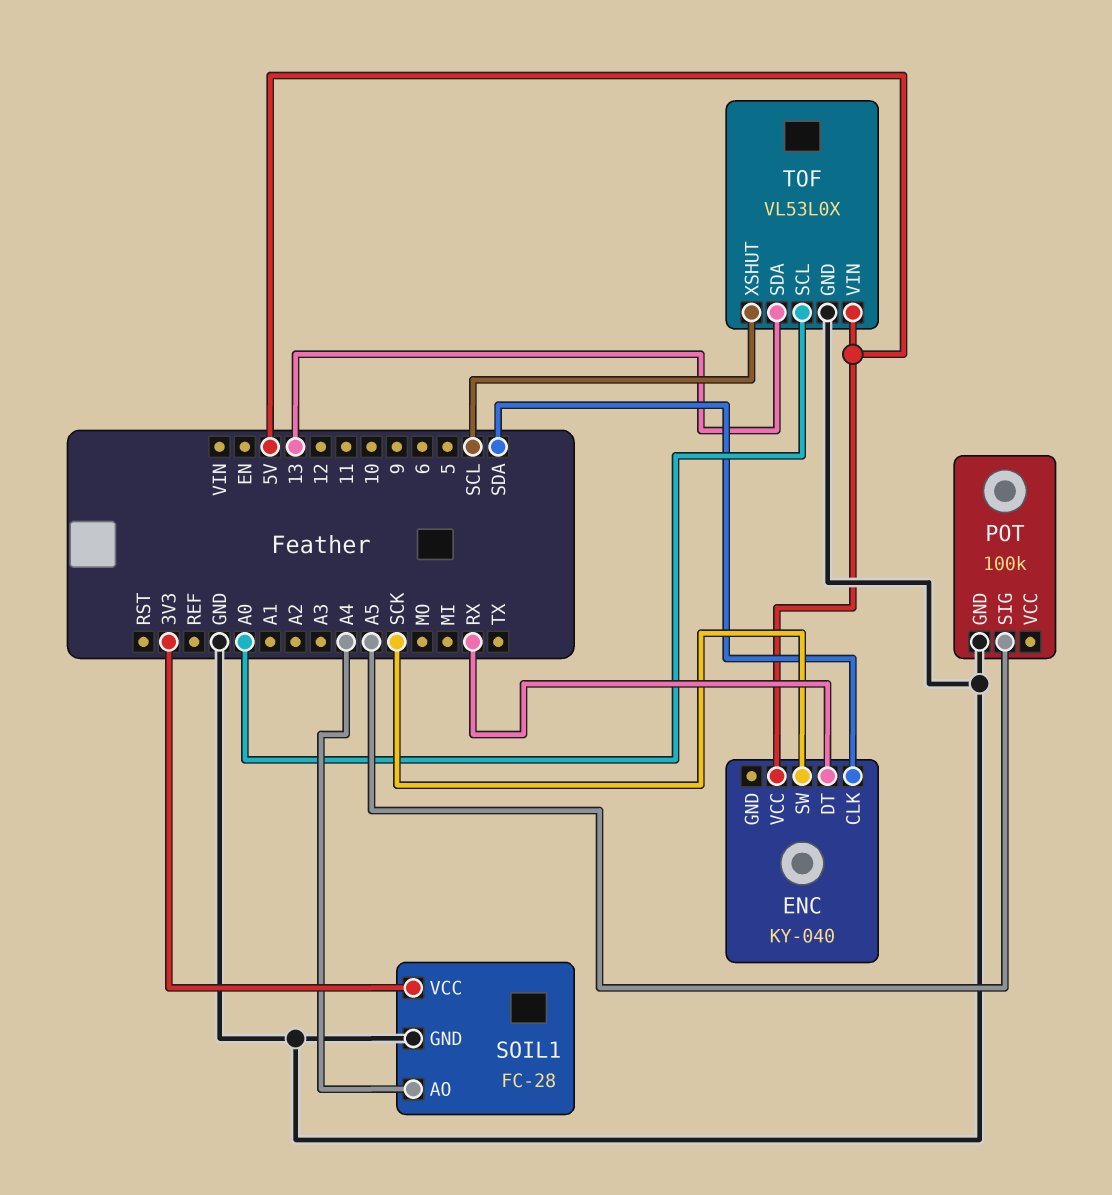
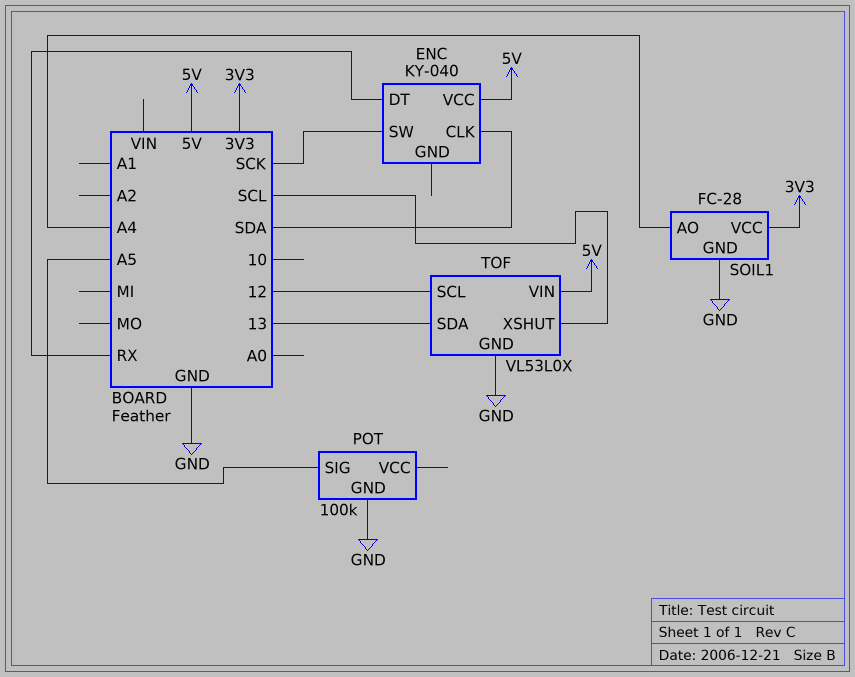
TOF pin SCL: A0 -> 12

